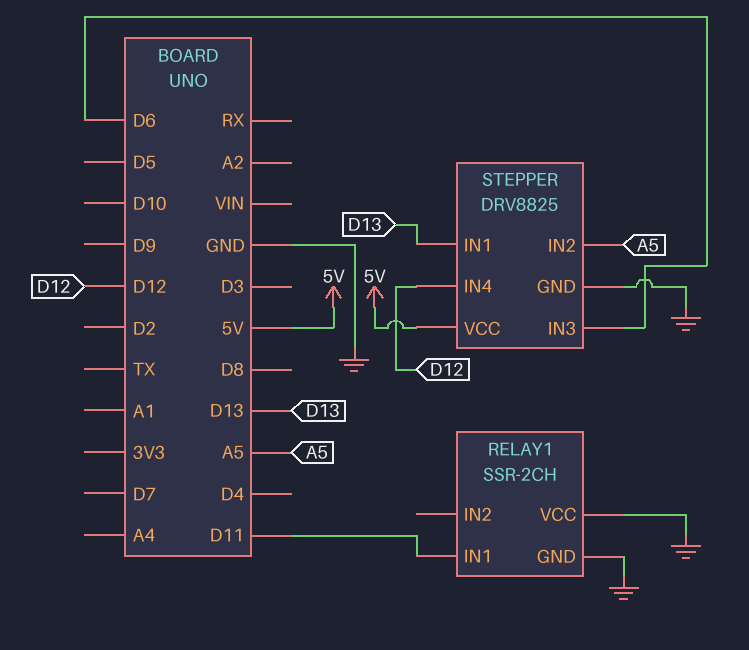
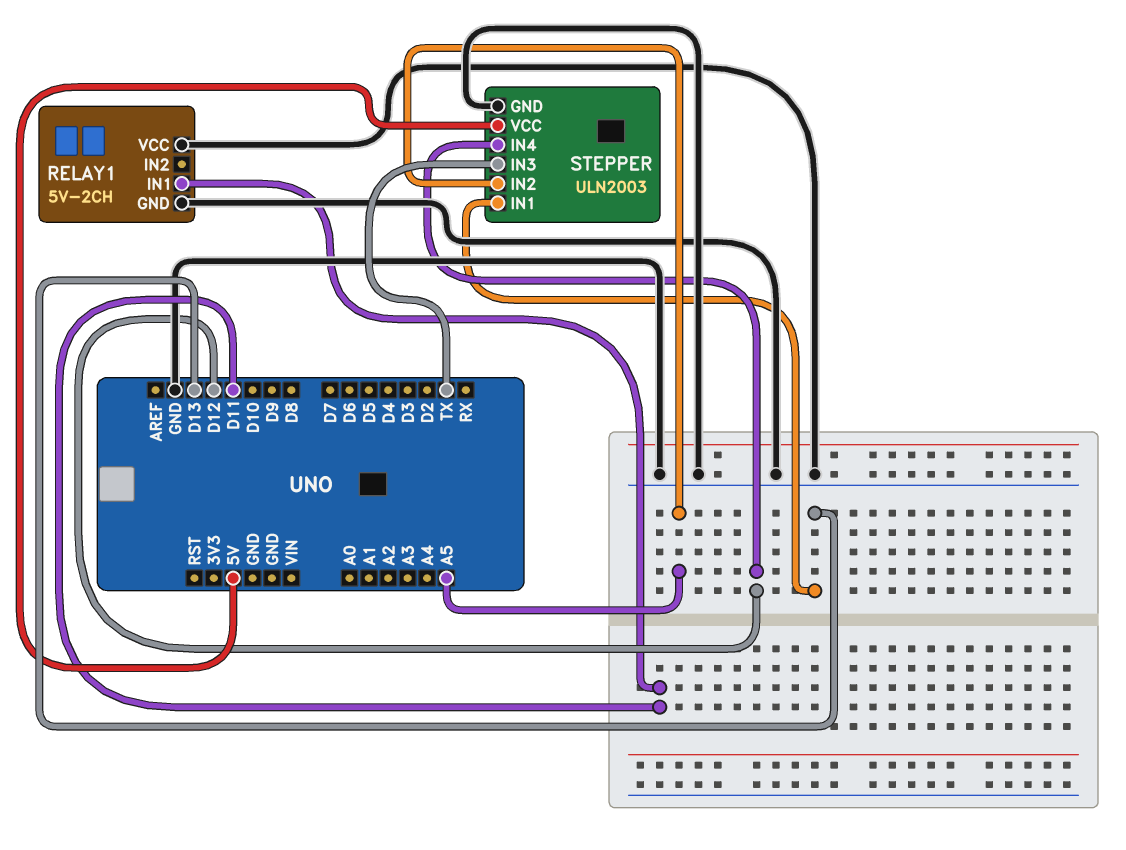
RELAY1: SSR-2CH -> 5V-2CH
STEPPER: DRV8825 -> ULN2003
STEPPER pin IN3: D6 -> TX

